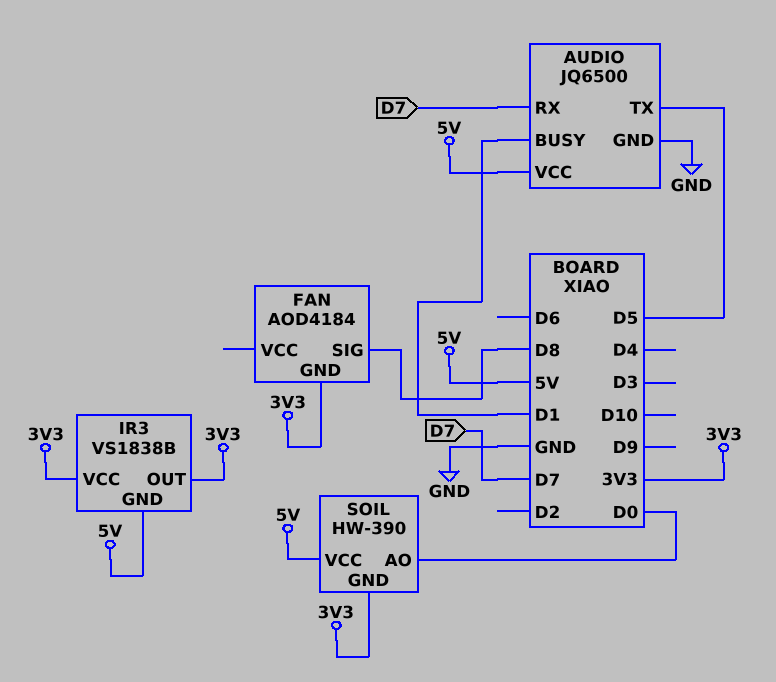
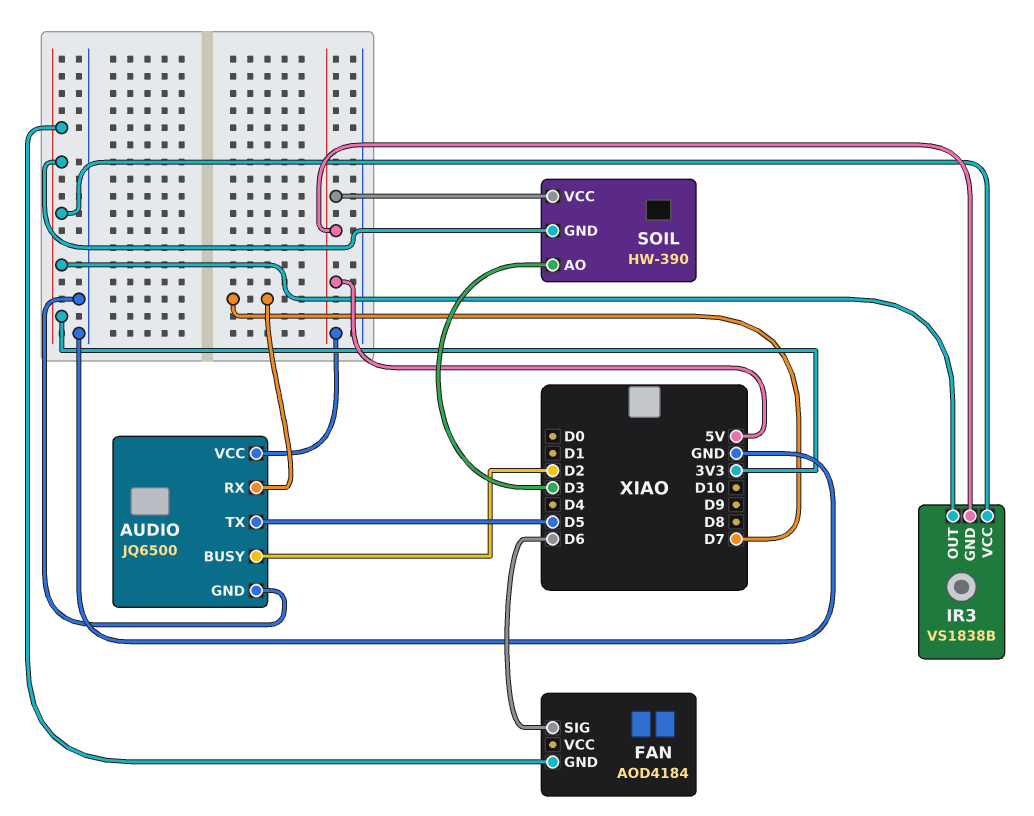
AUDIO pin BUSY: D1 -> D2
FAN pin SIG: D8 -> D6
SOIL pin AO: D0 -> D3

